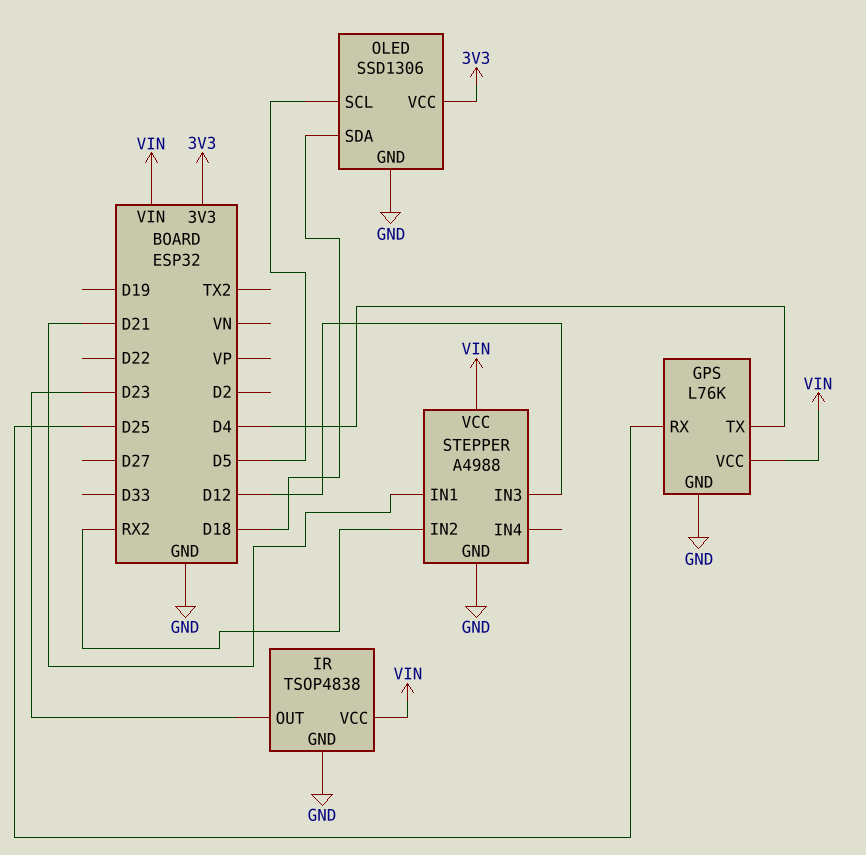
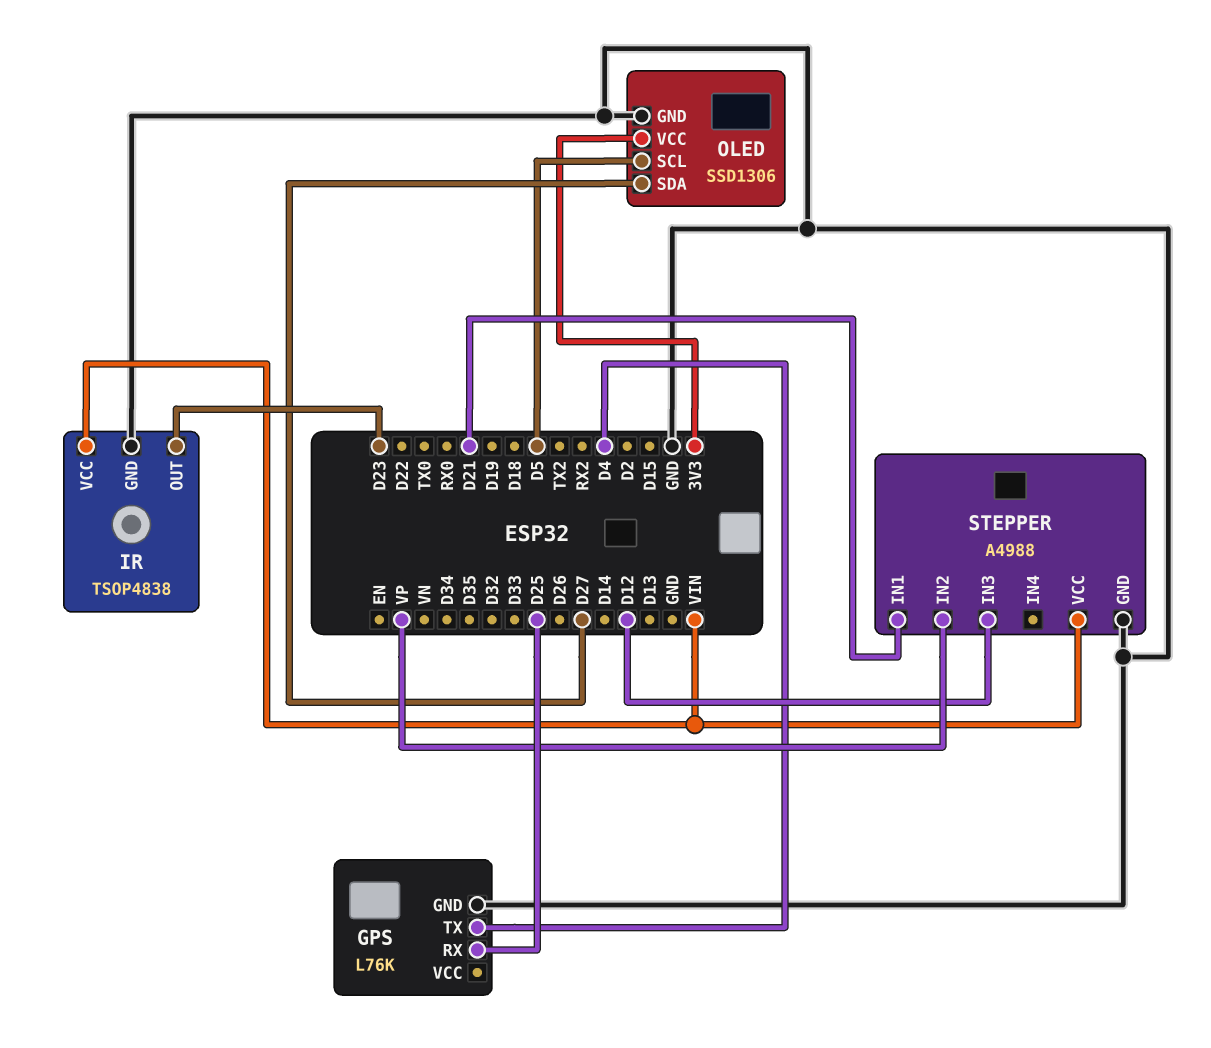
GPS pin VCC: VIN -> none
OLED pin SDA: D18 -> D27
STEPPER pin IN2: RX2 -> VP

